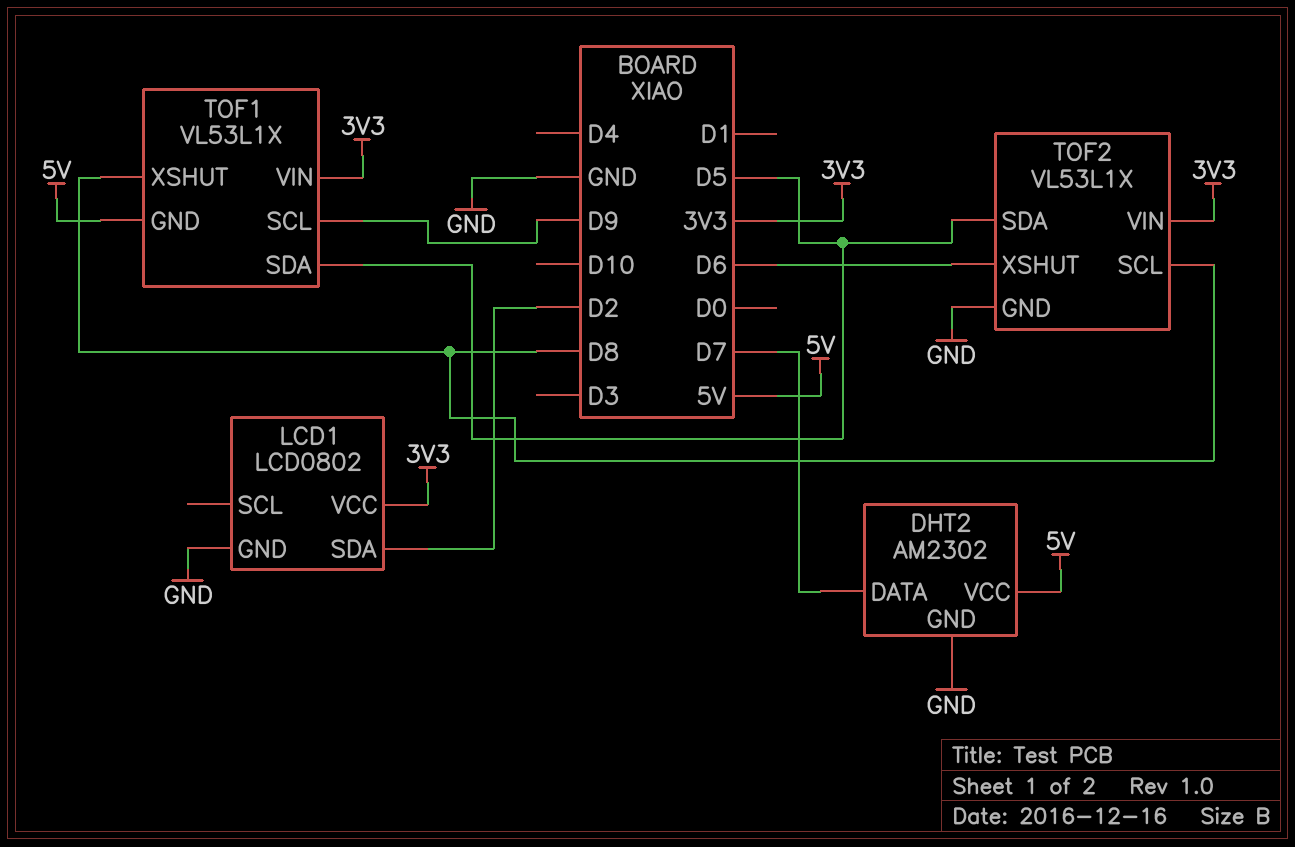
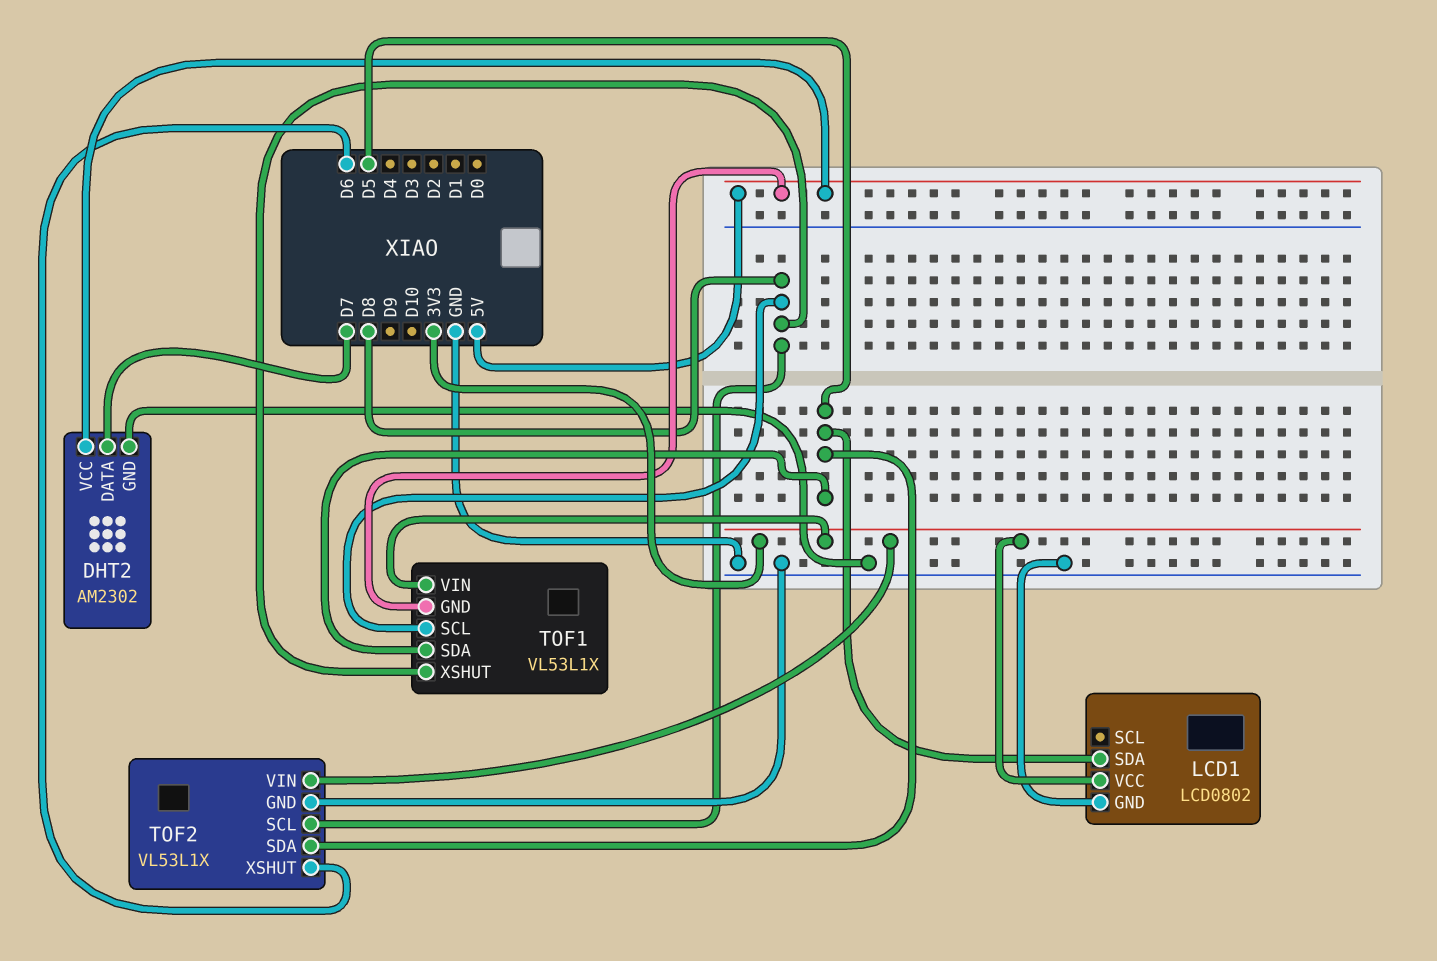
LCD1 pin SDA: D2 -> D5
TOF1 pin SCL: D9 -> D8

